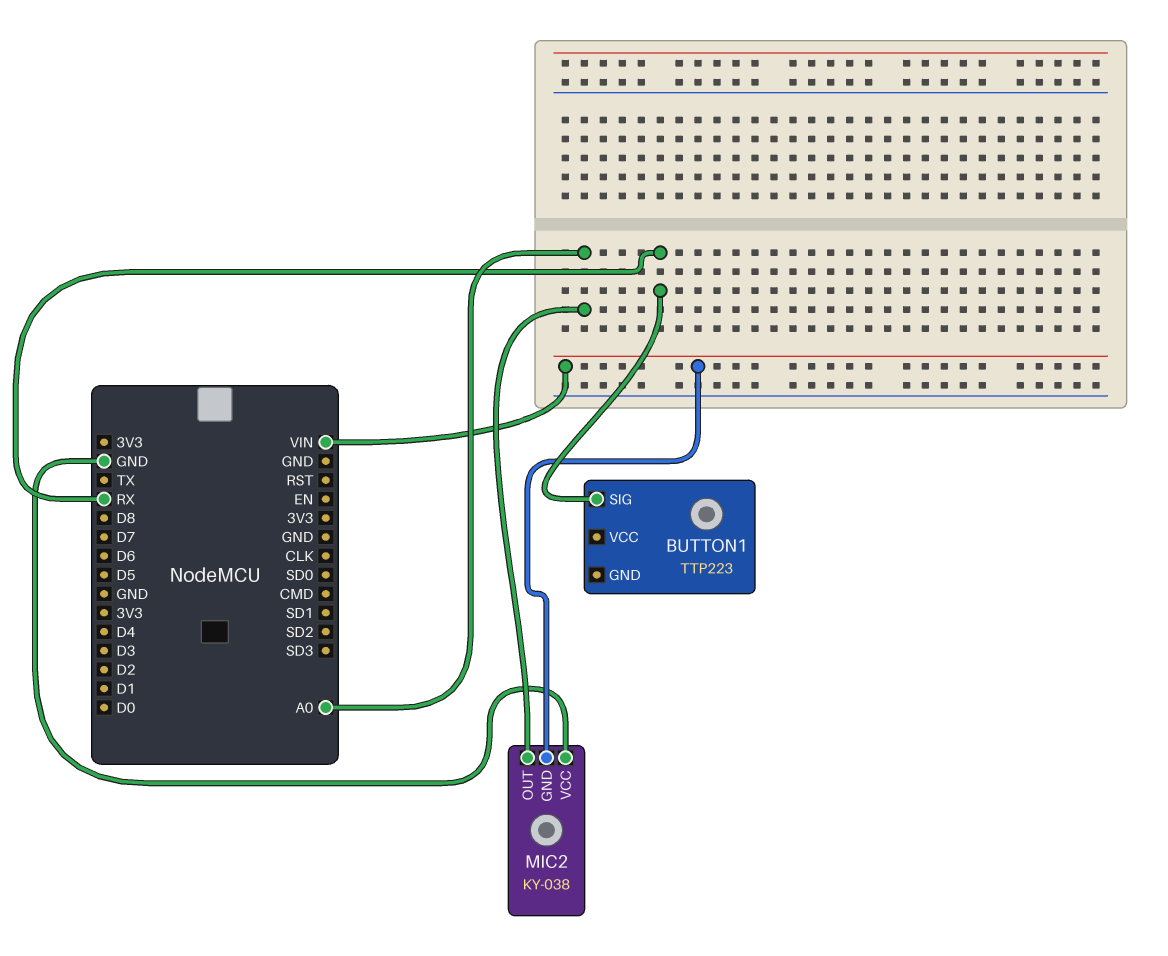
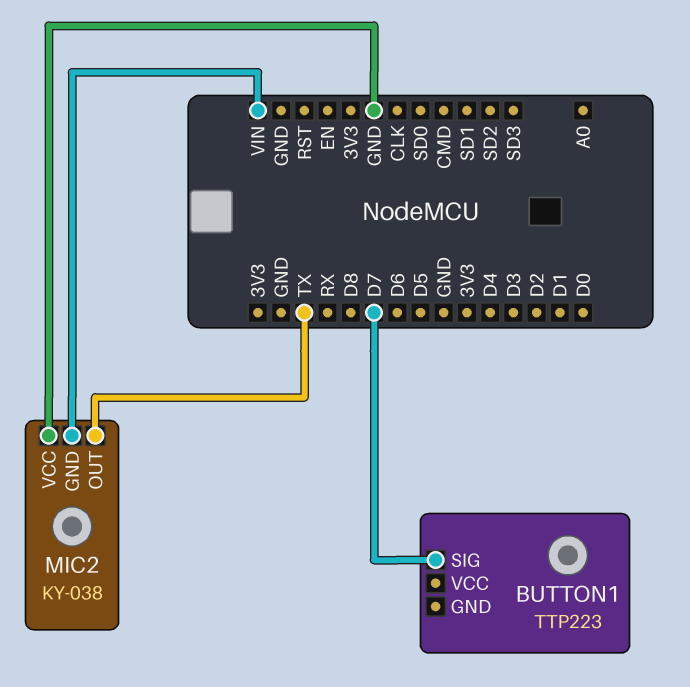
BUTTON1 pin SIG: RX -> D7
MIC2 pin OUT: A0 -> TX

